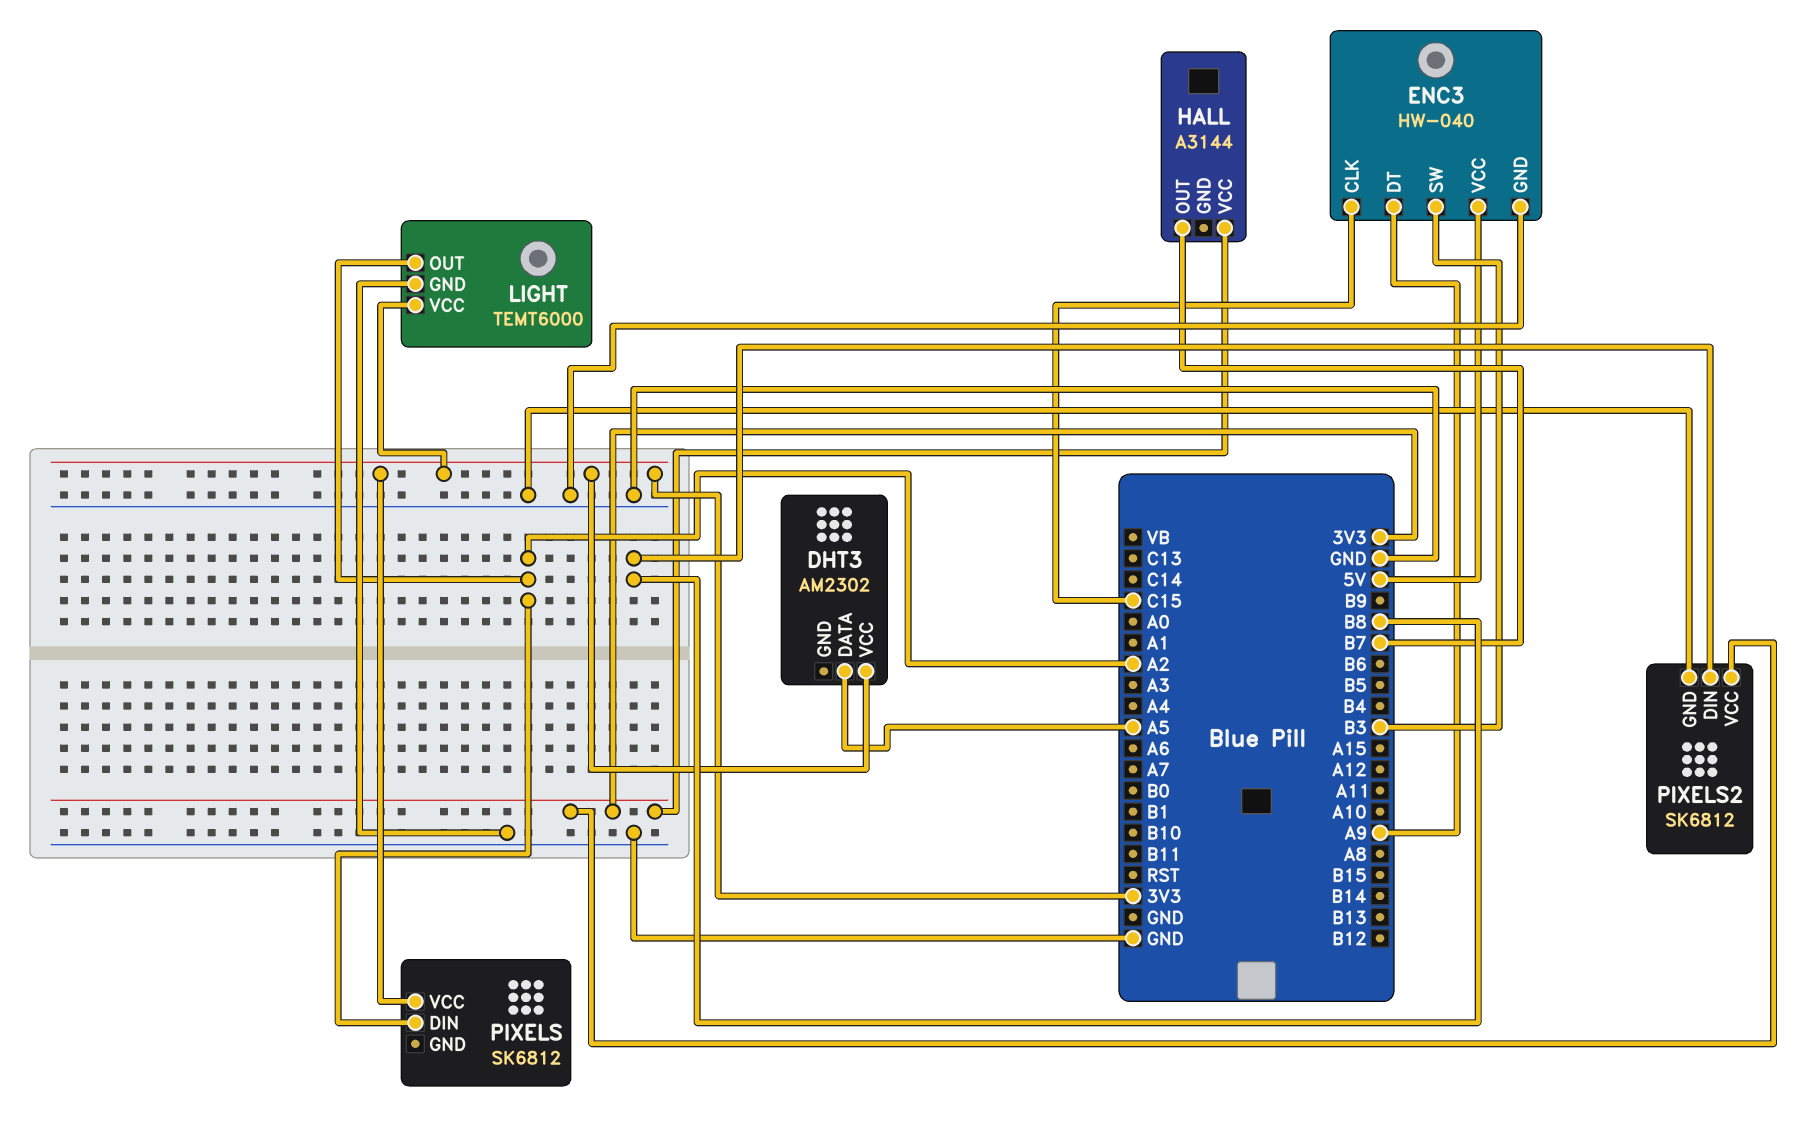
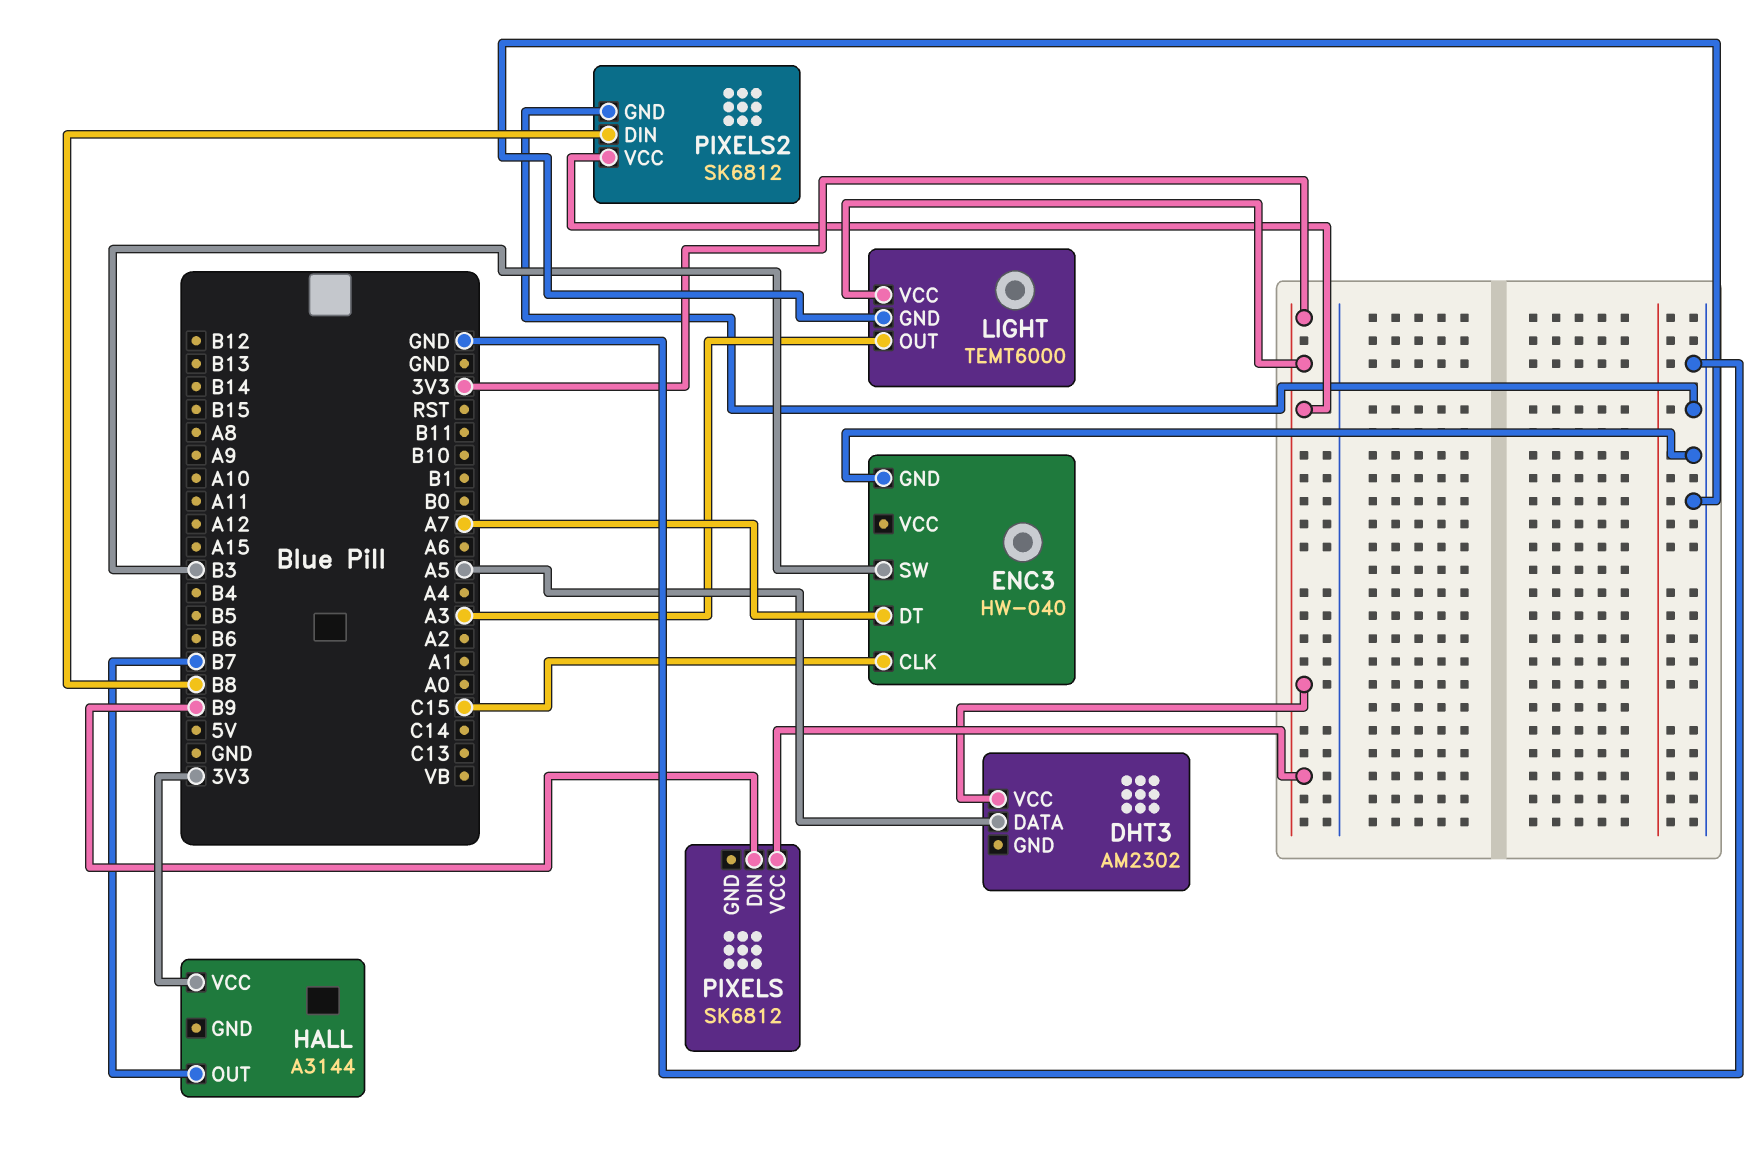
ENC3 pin DT: A9 -> A7
ENC3 pin VCC: 5V -> none
LIGHT pin OUT: A2 -> A3
PIXELS pin DIN: A2 -> B9

